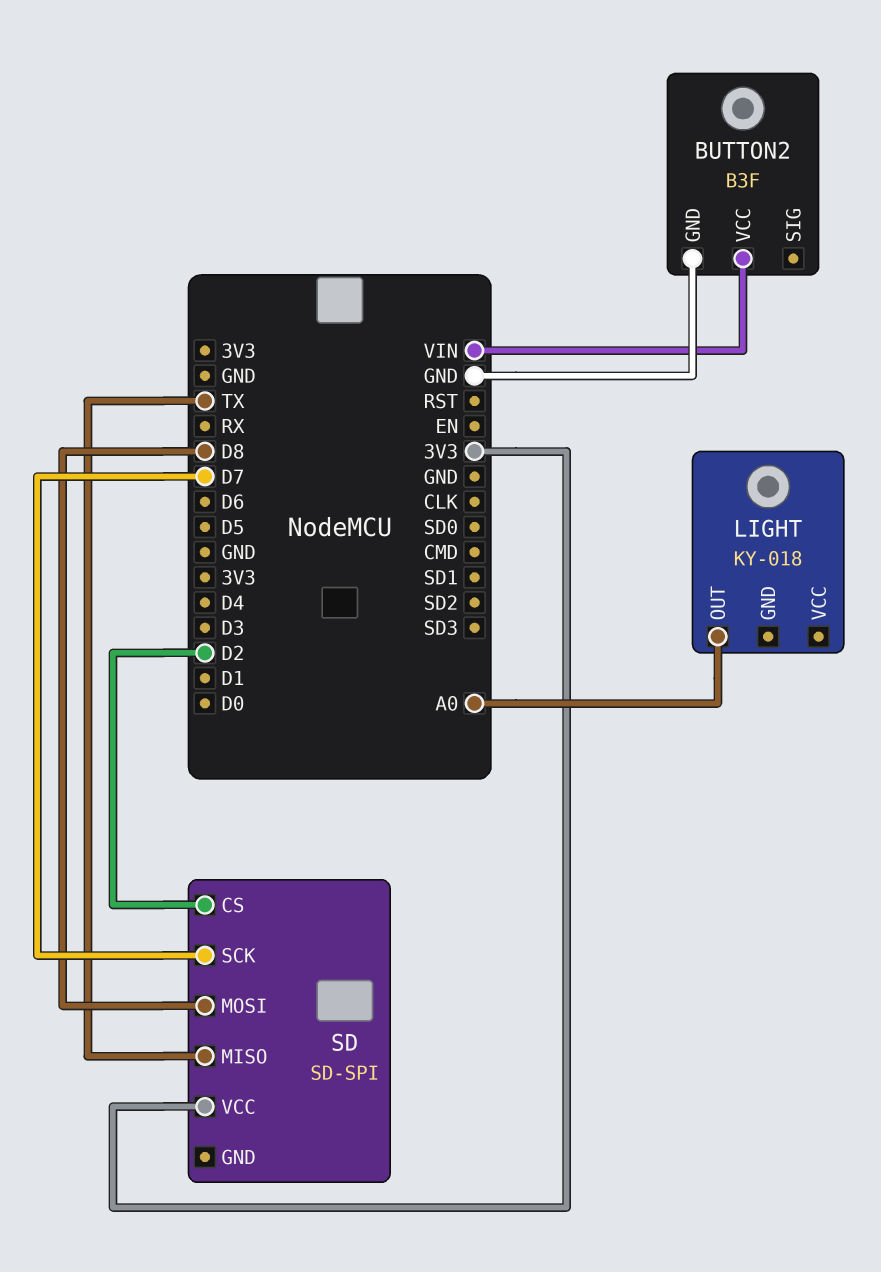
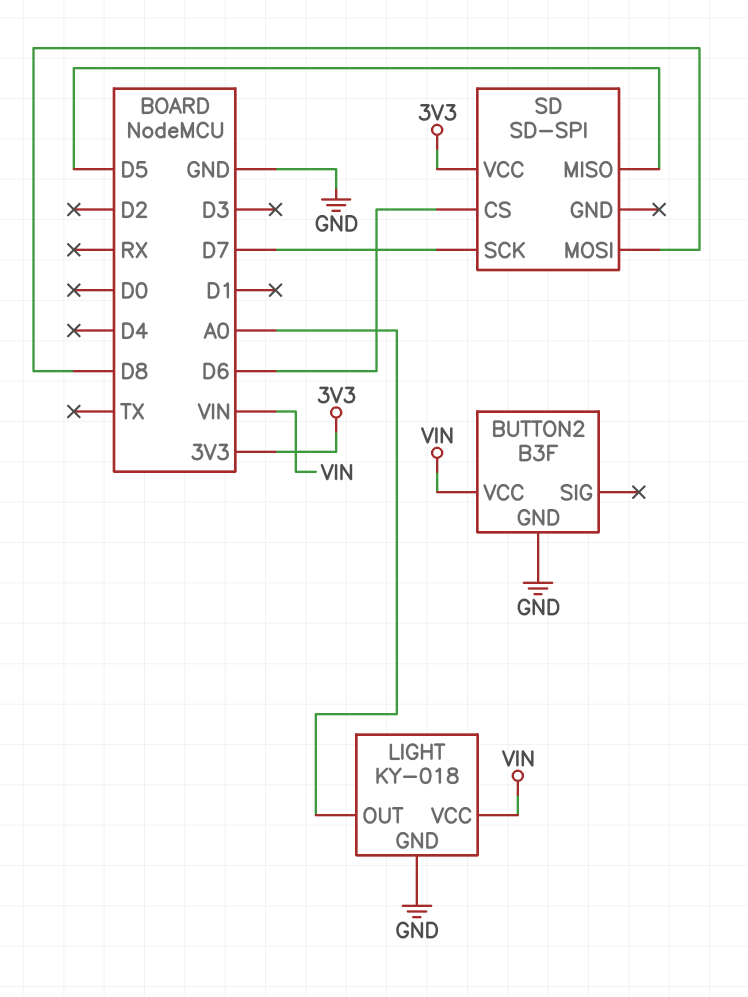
LIGHT pin GND: none -> GND
LIGHT pin VCC: none -> VIN
SD pin CS: D2 -> D6
SD pin MISO: TX -> D5

